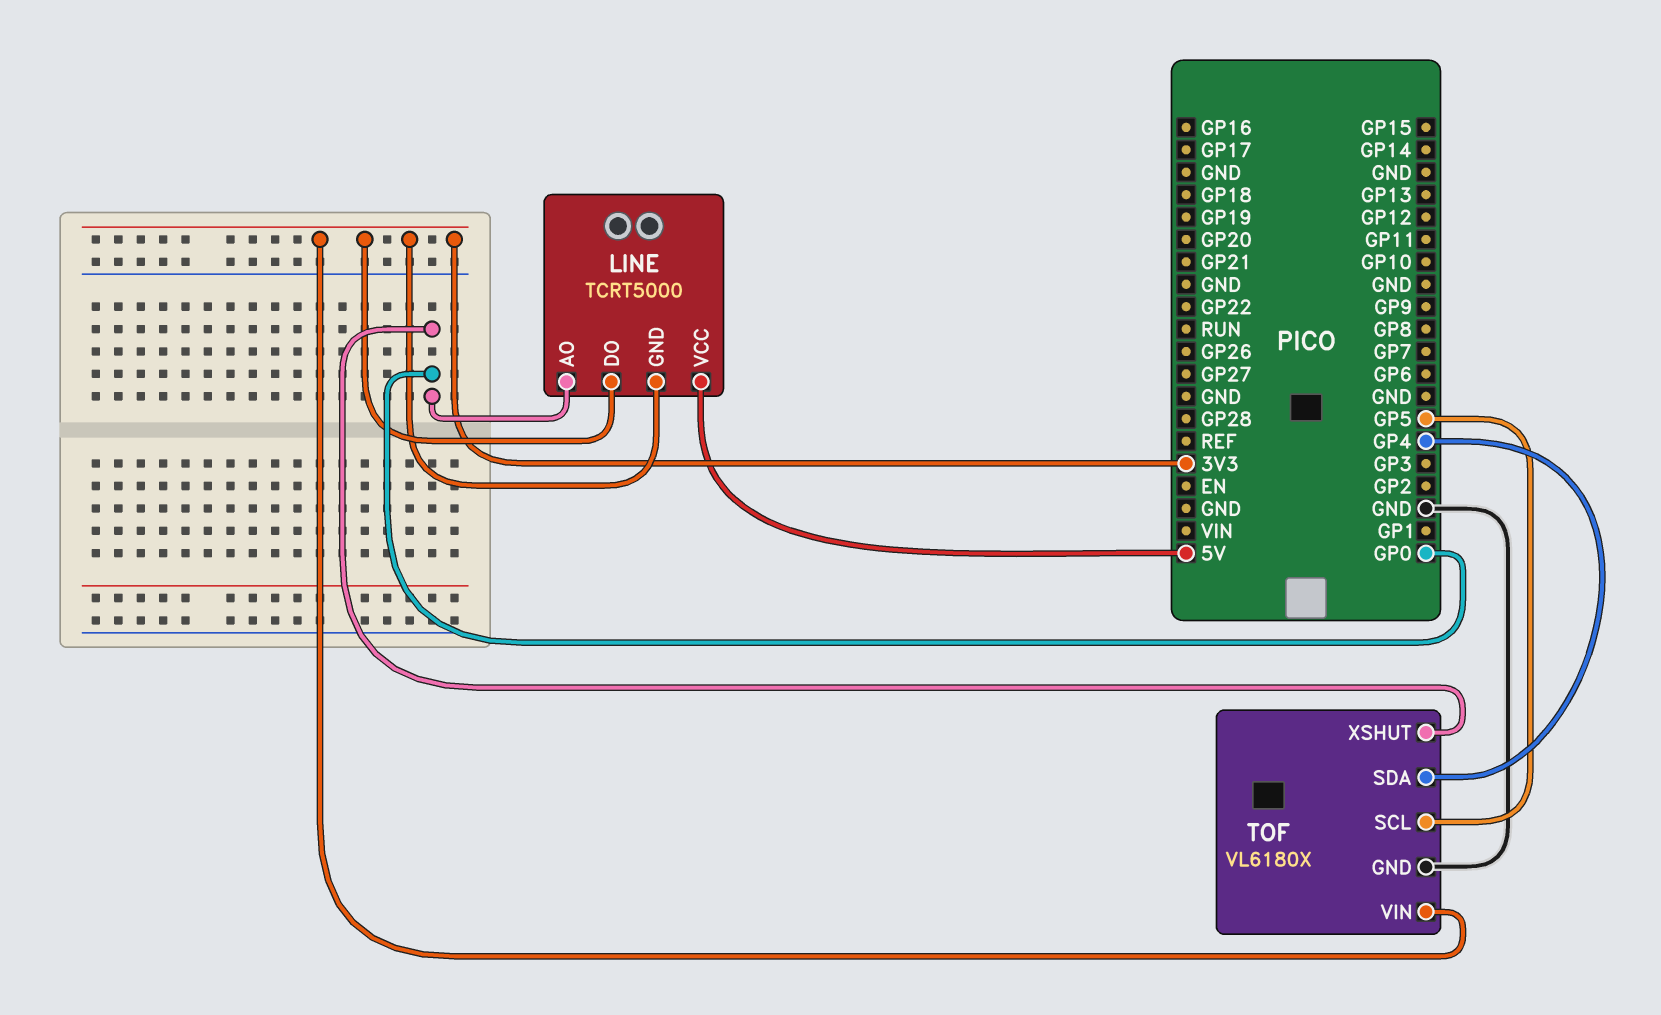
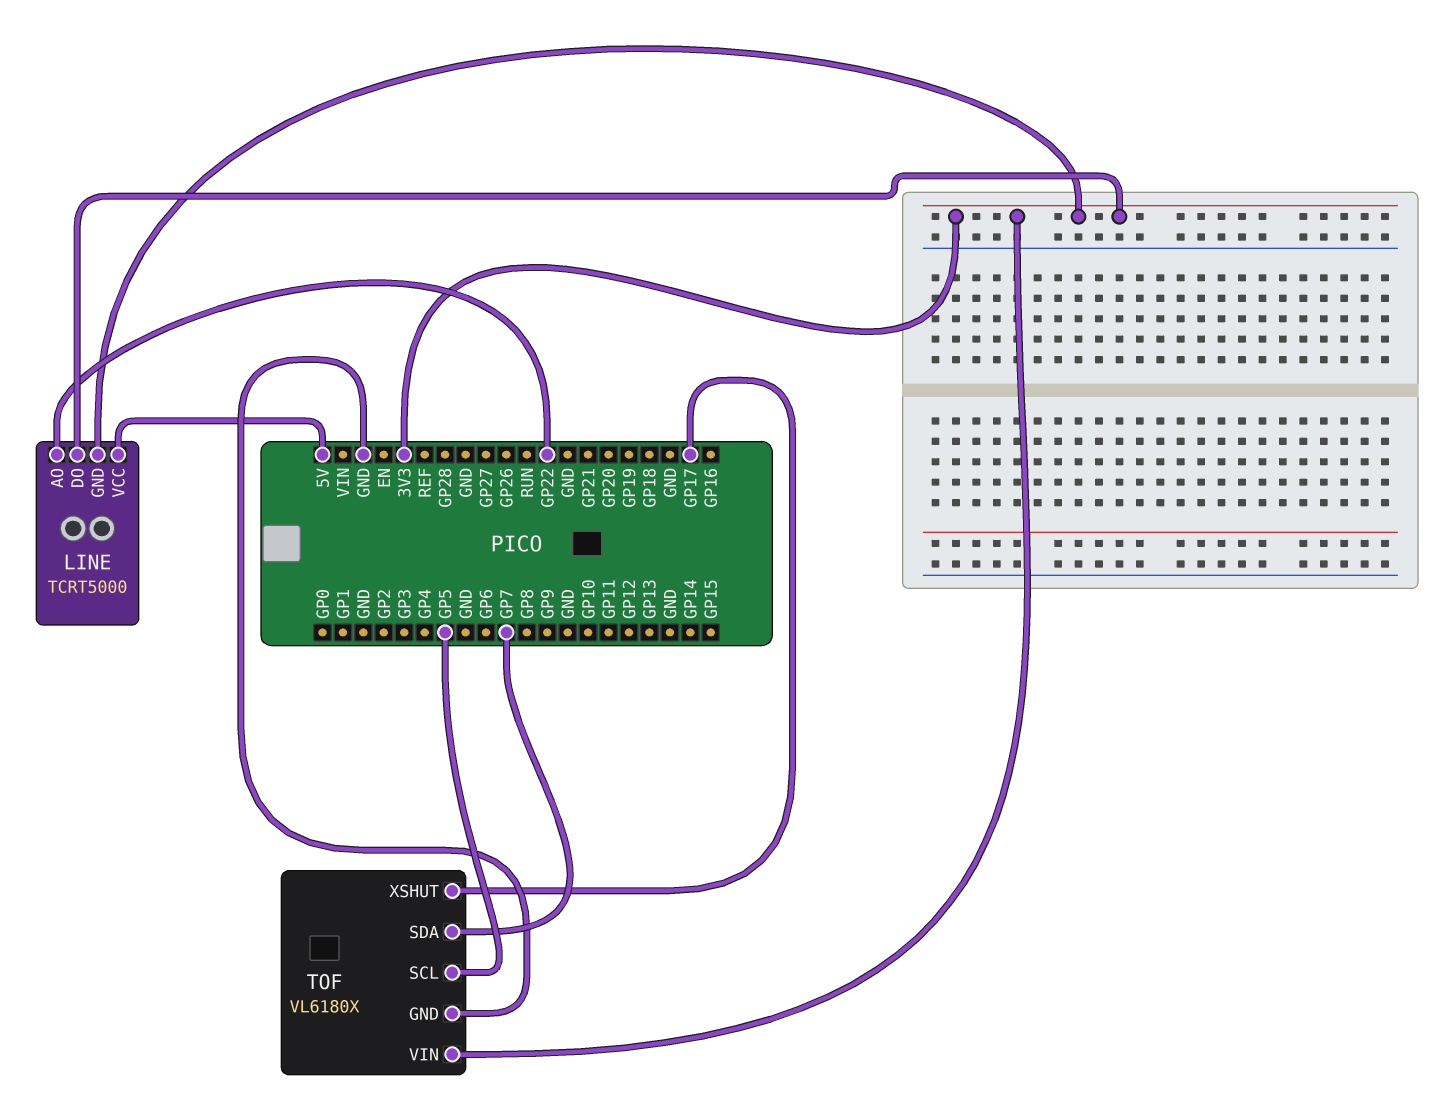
LINE pin AO: GP0 -> GP22
TOF pin SDA: GP4 -> GP7
TOF pin XSHUT: GP0 -> GP17

